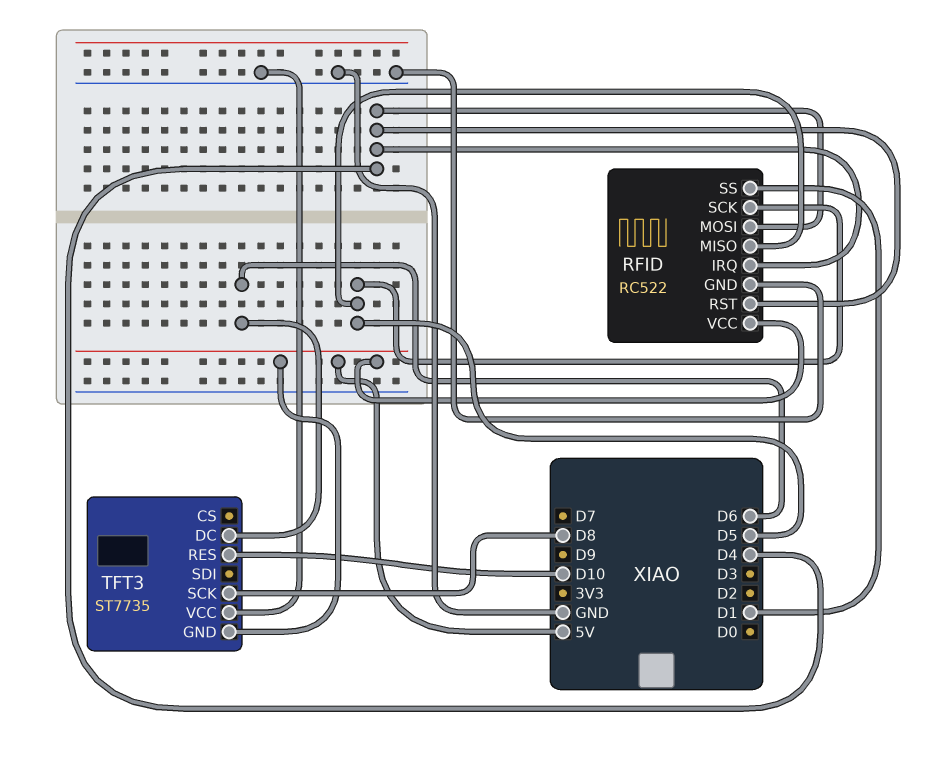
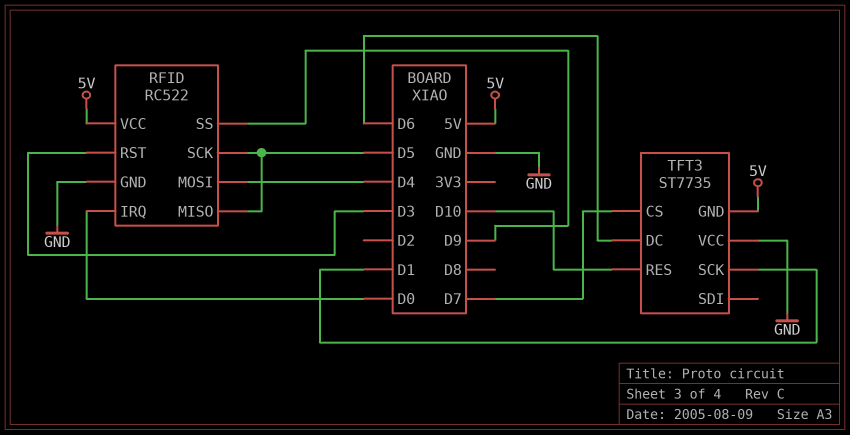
RFID pin IRQ: D4 -> D0
RFID pin RST: D4 -> D3
RFID pin SS: D1 -> D9
TFT3 pin CS: none -> D7
TFT3 pin SCK: D8 -> D1

